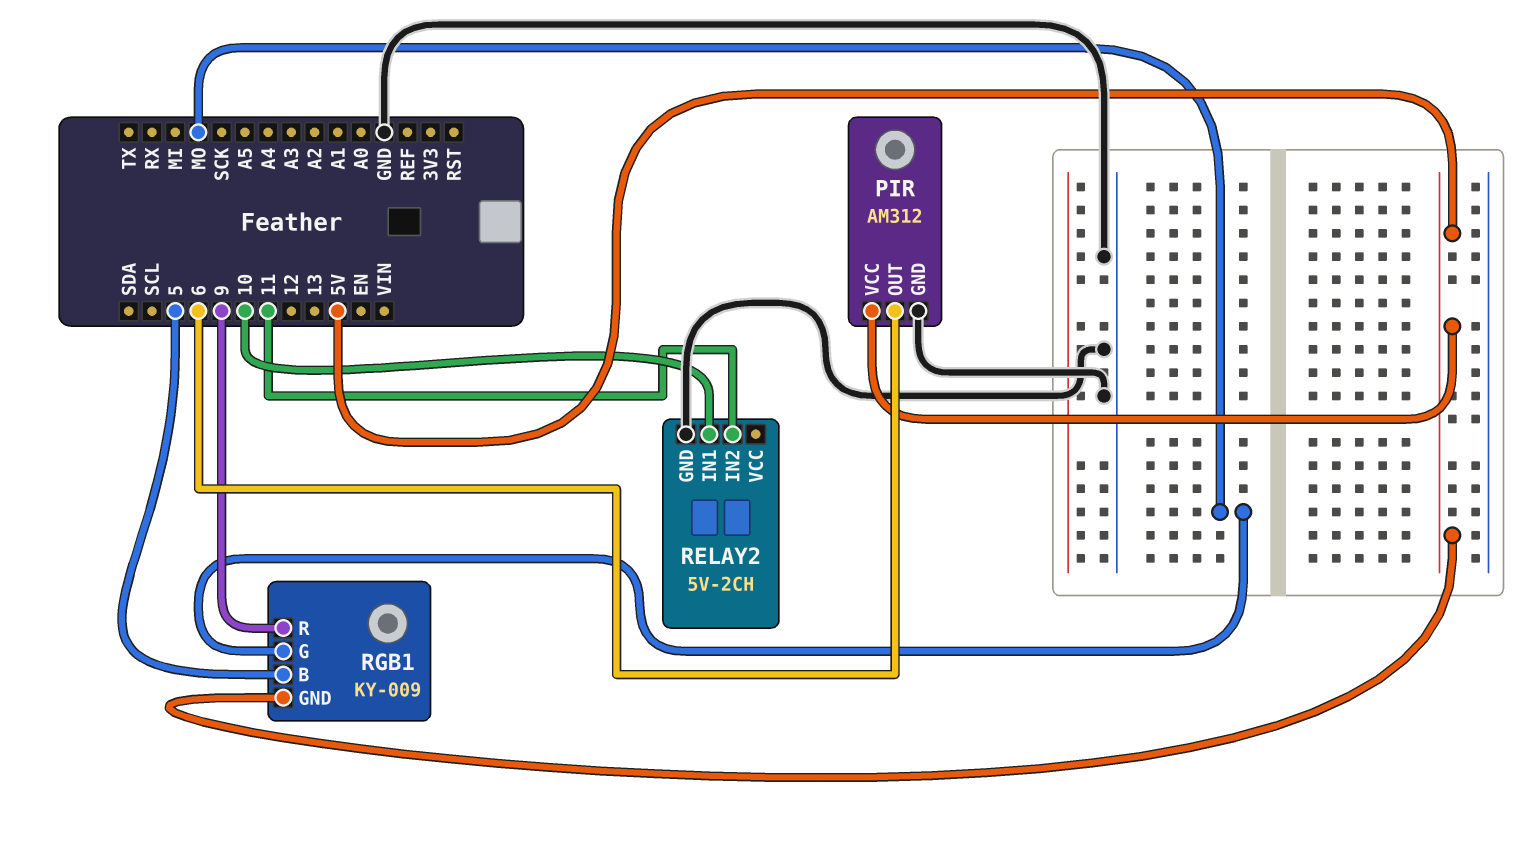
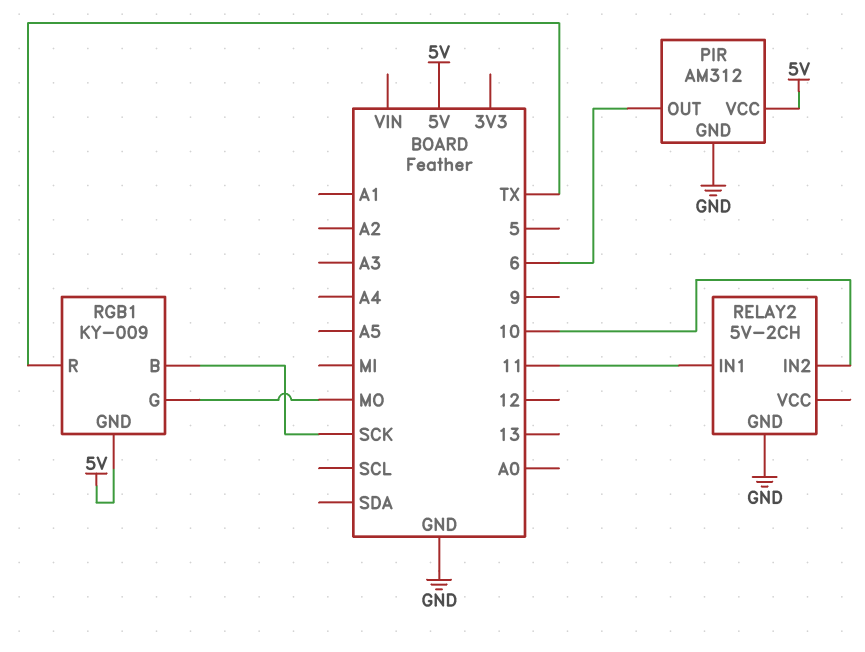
RELAY2 pin IN1: 10 -> 11
RELAY2 pin IN2: 11 -> 10
RGB1 pin B: 5 -> SCK
RGB1 pin R: 9 -> TX

